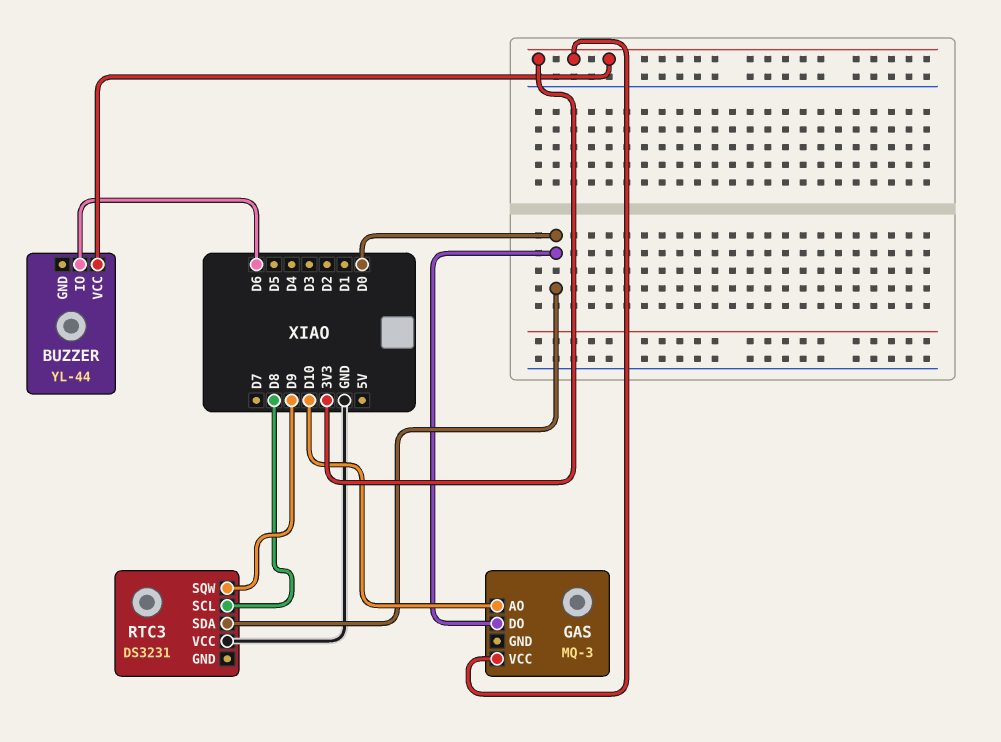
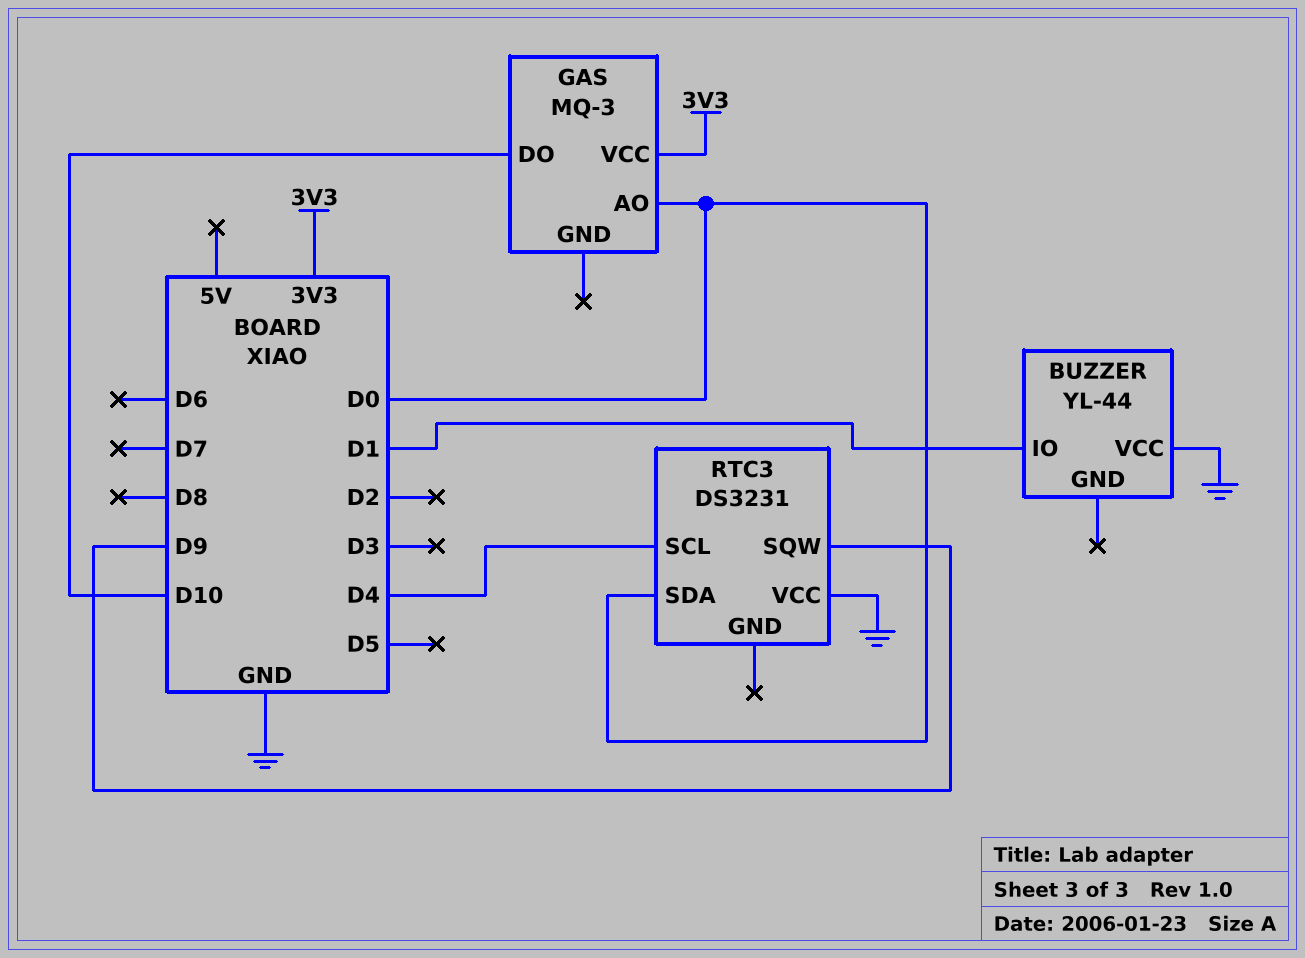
BUZZER pin IO: D6 -> D1
BUZZER pin VCC: 3V3 -> GND
GAS pin AO: D10 -> D0
GAS pin DO: D0 -> D10
RTC3 pin SCL: D8 -> D4

